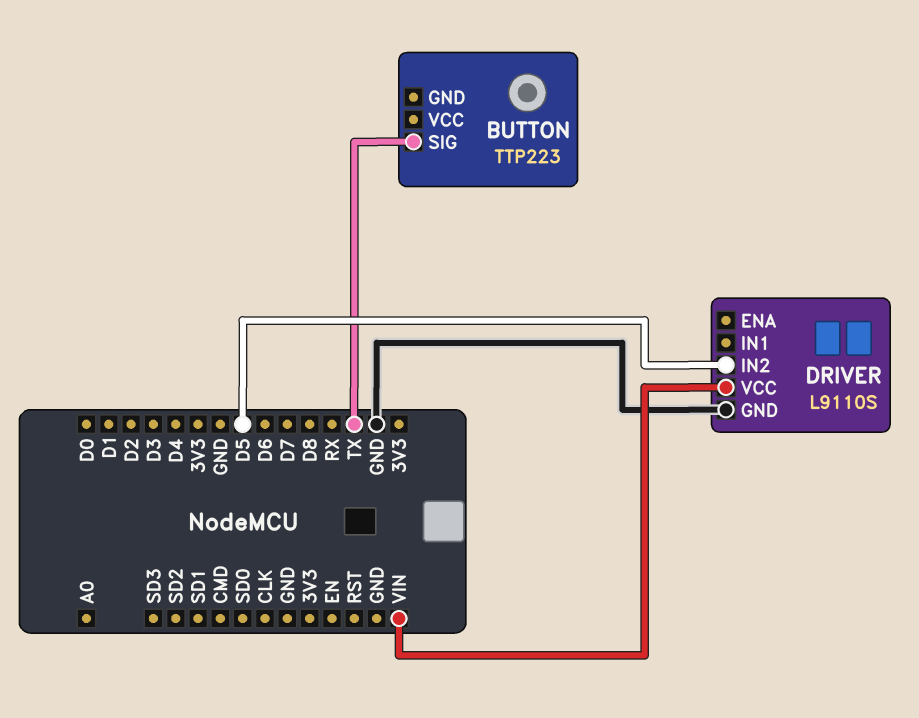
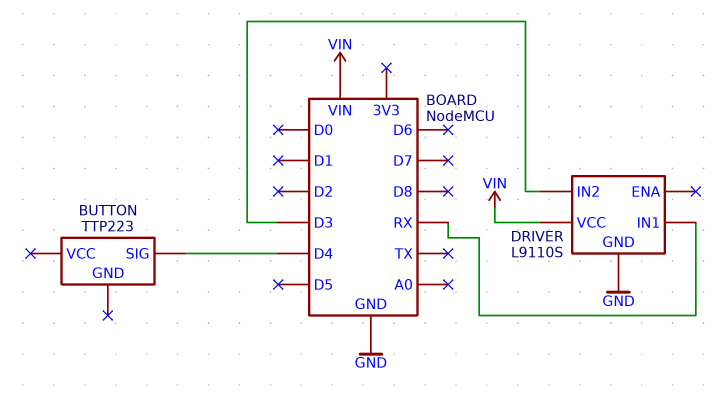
BUTTON pin SIG: TX -> D4
DRIVER pin IN1: none -> RX
DRIVER pin IN2: D5 -> D3

